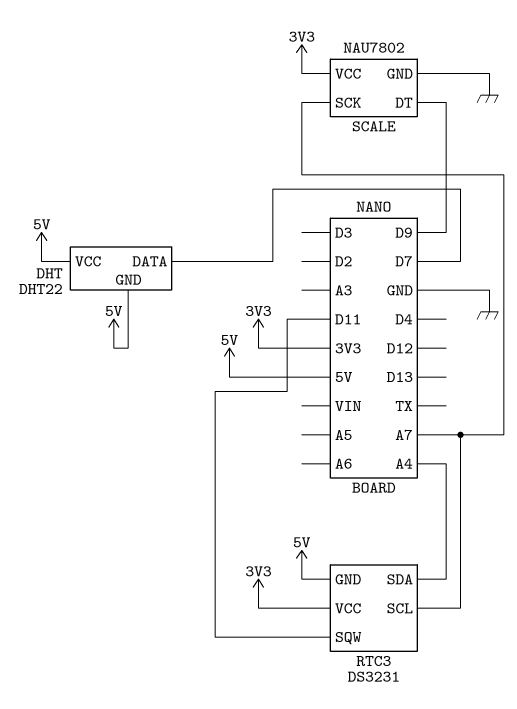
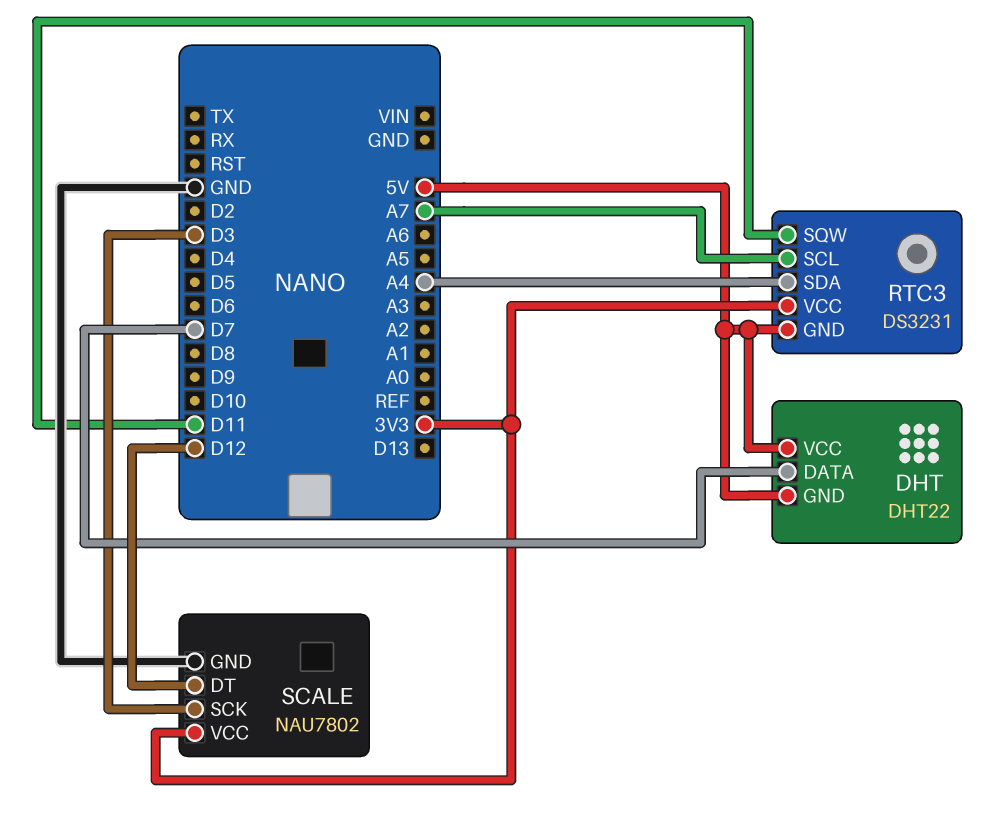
SCALE pin DT: D9 -> D12
SCALE pin SCK: A7 -> D3

